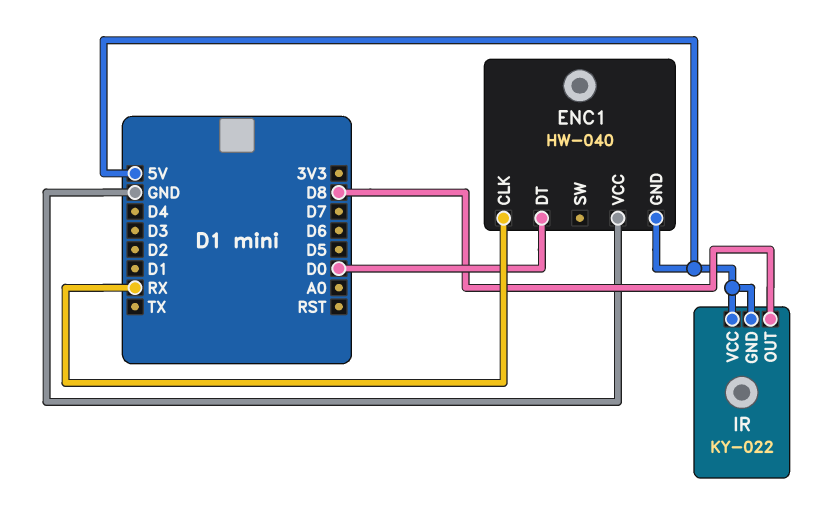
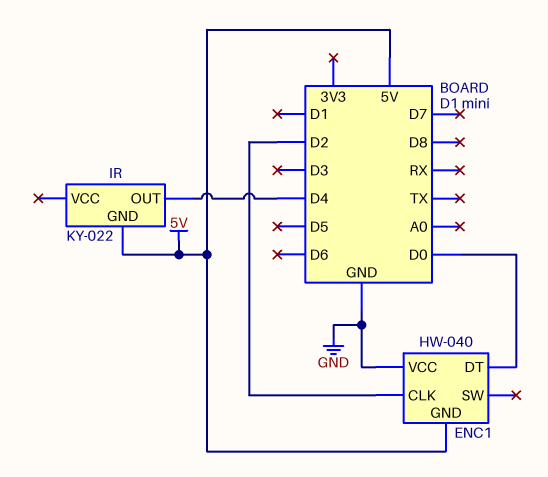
ENC1 pin CLK: RX -> D2
IR pin OUT: D8 -> D4
IR pin VCC: 5V -> none

